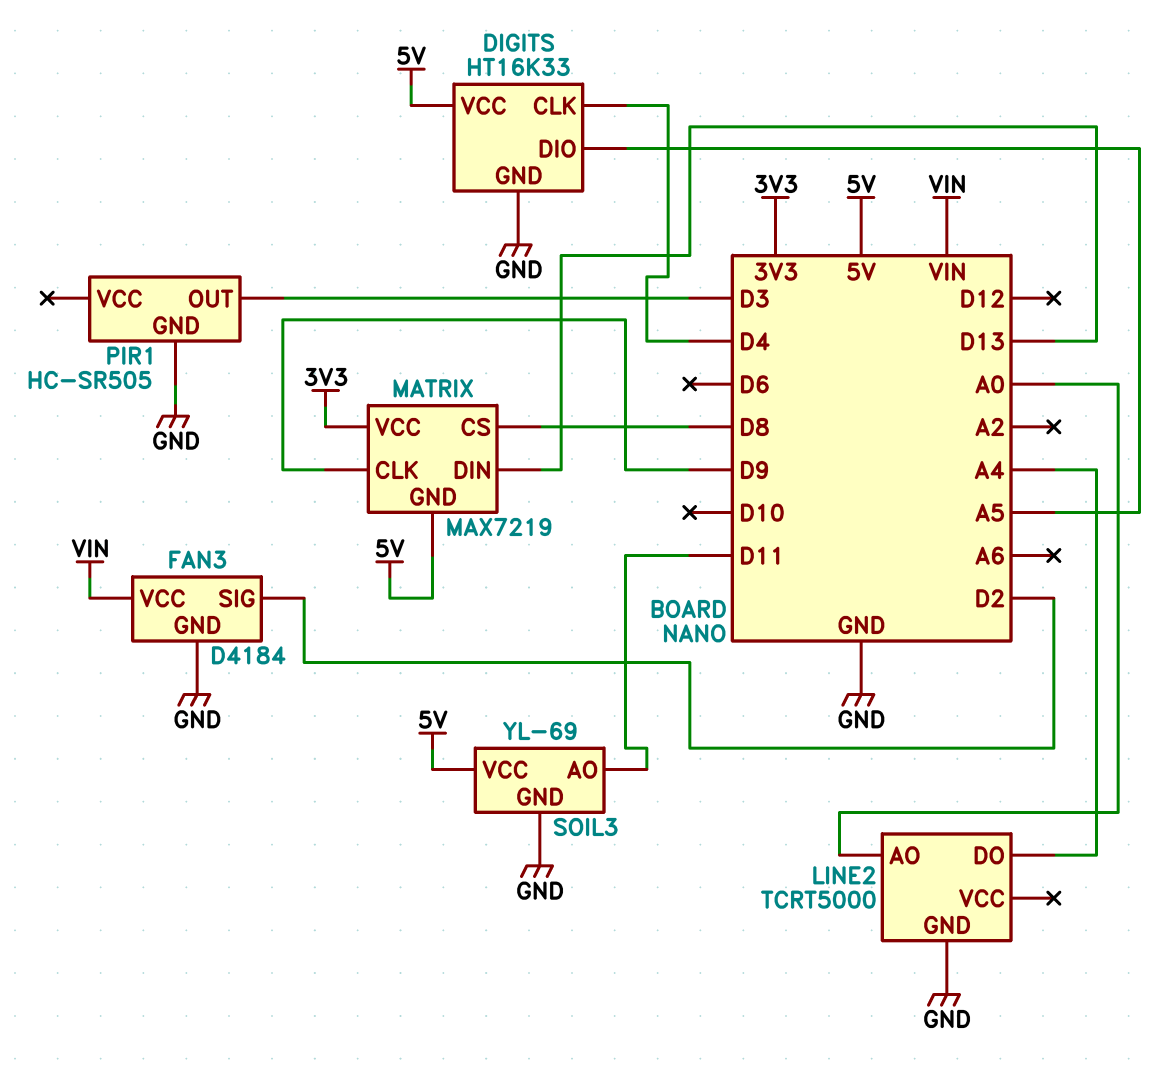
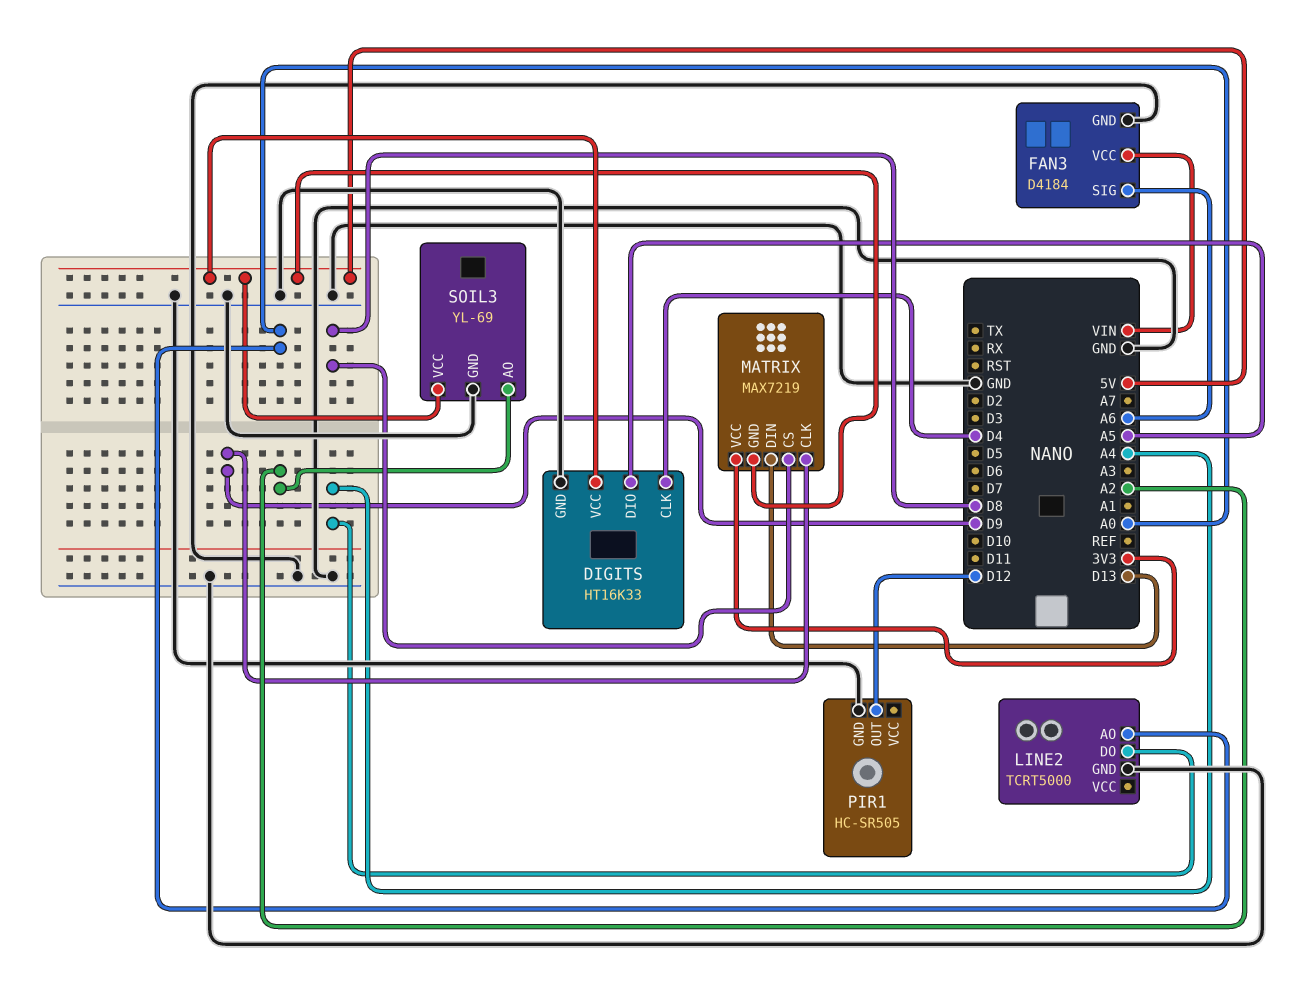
FAN3 pin SIG: D2 -> A6
PIR1 pin OUT: D3 -> D12
SOIL3 pin AO: D11 -> A2

